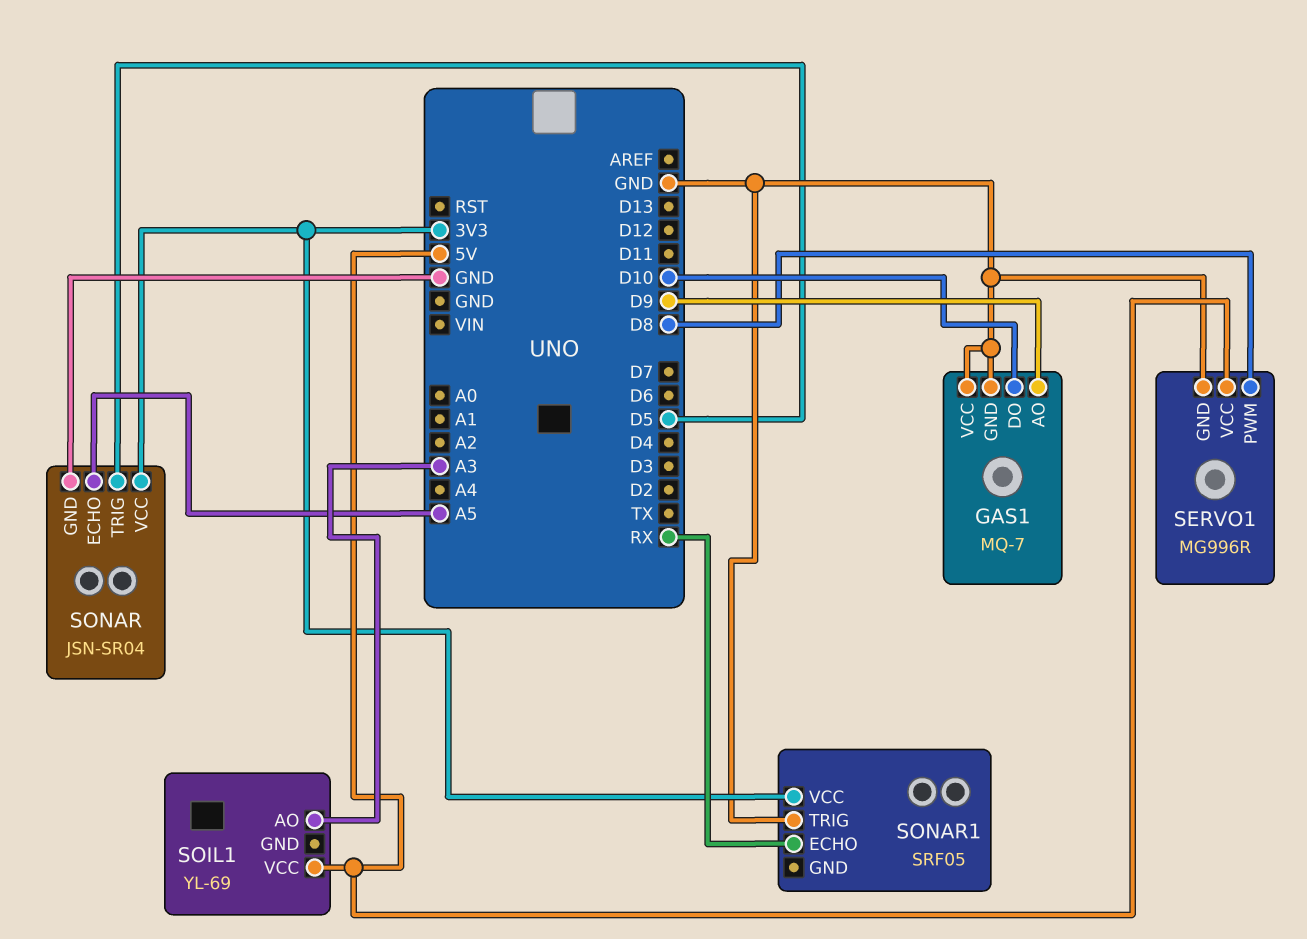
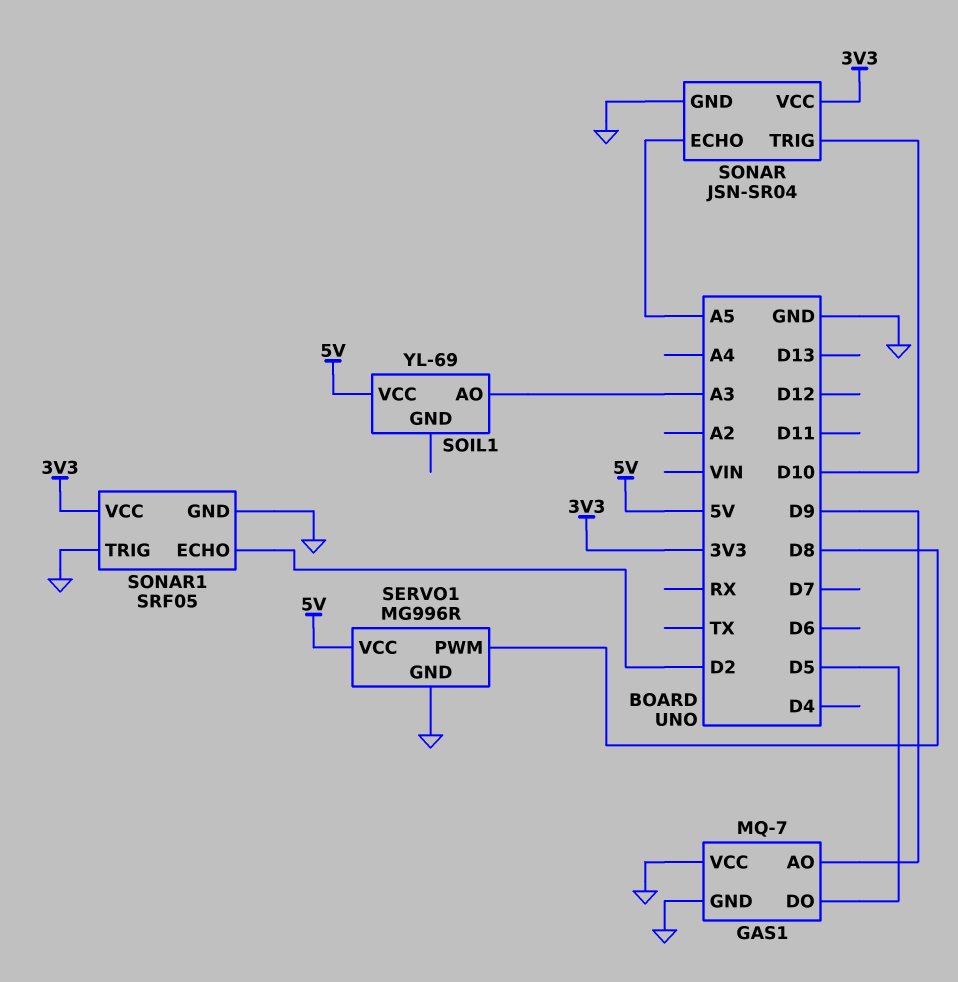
GAS1 pin DO: D10 -> D5
SONAR pin TRIG: D5 -> D10
SONAR1 pin ECHO: RX -> D2
SONAR1 pin GND: none -> GND

